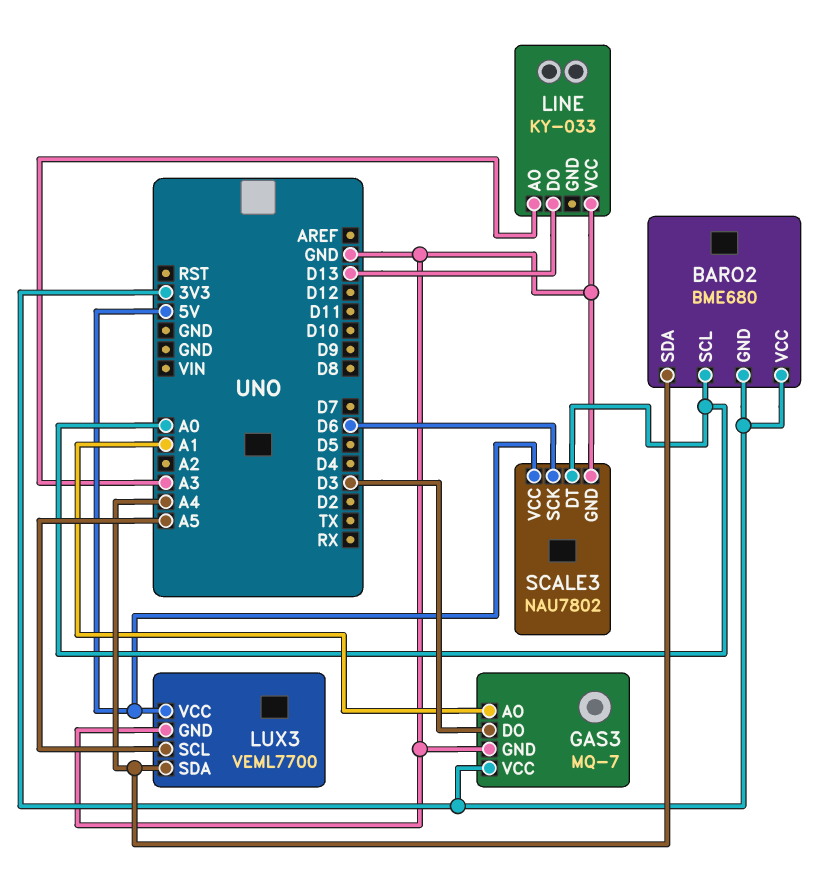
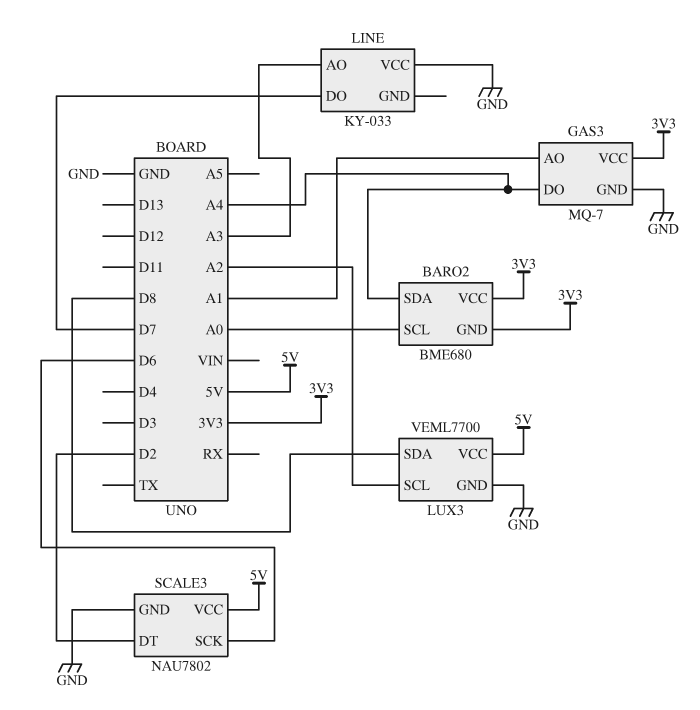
GAS3 pin DO: D3 -> A4
LINE pin DO: D13 -> D7
LUX3 pin SCL: A5 -> A2
LUX3 pin SDA: A4 -> D8
SCALE3 pin DT: A0 -> D2

